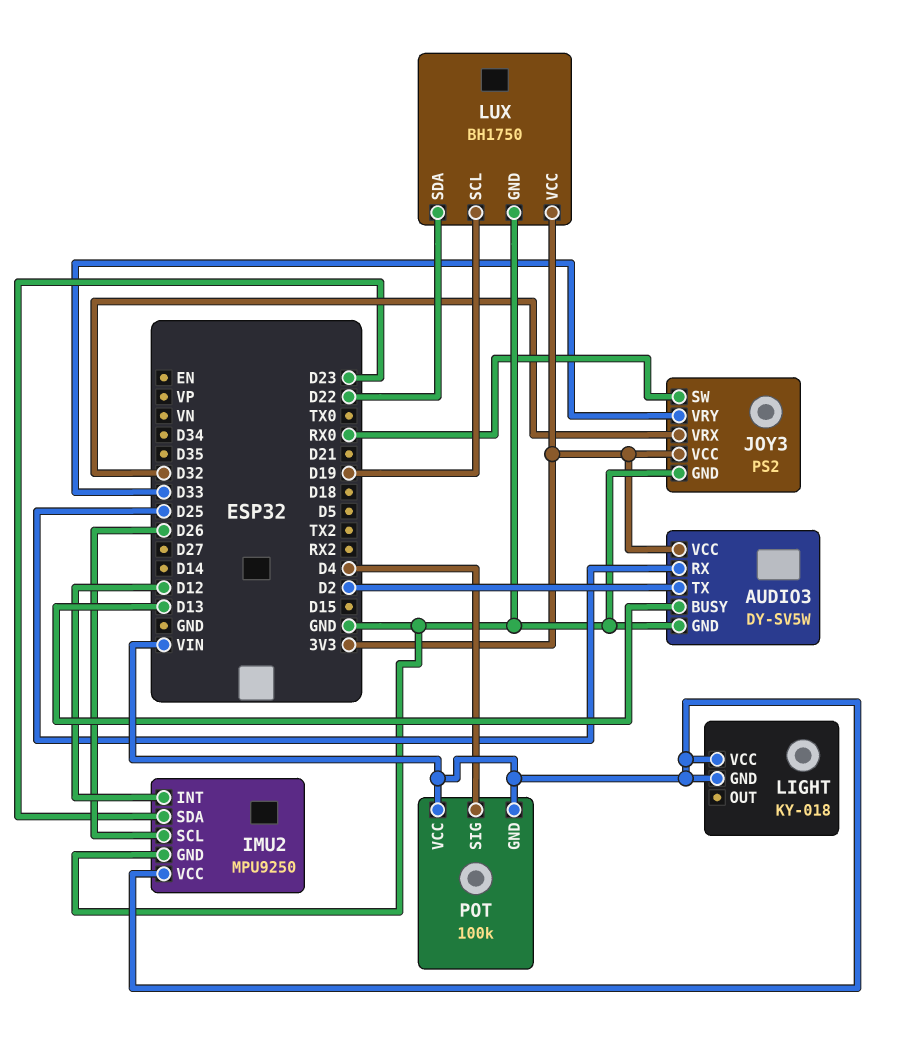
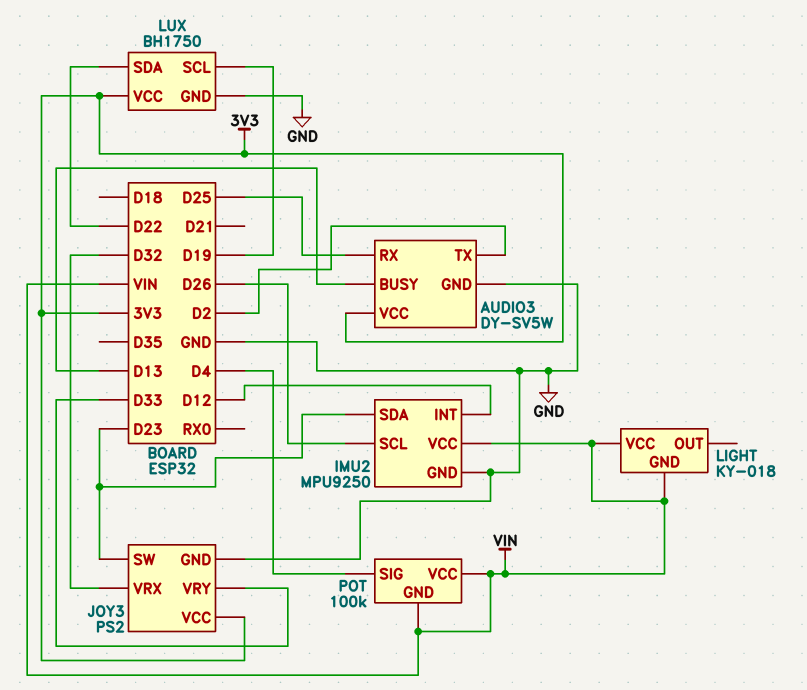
JOY3 pin SW: RX0 -> D23

